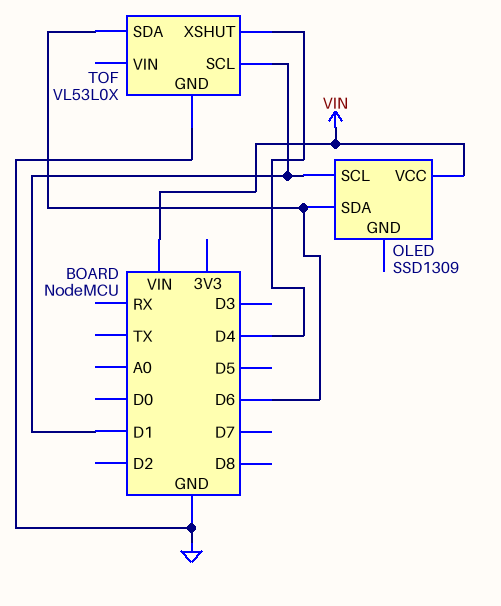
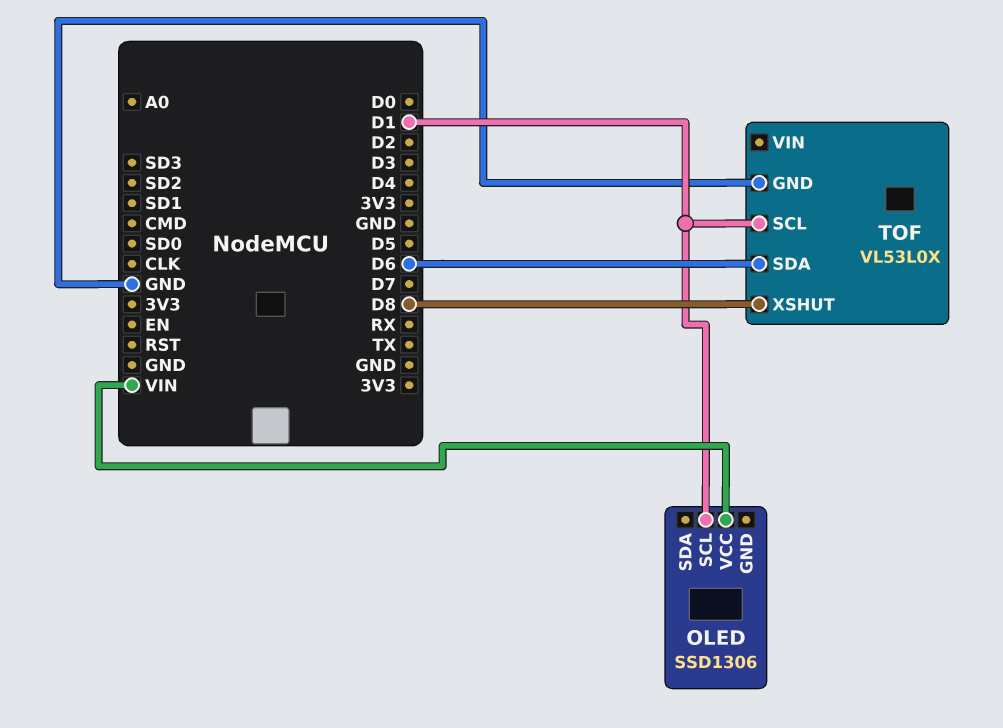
OLED: SSD1309 -> SSD1306
OLED pin SDA: D6 -> none
TOF pin XSHUT: D4 -> D8

